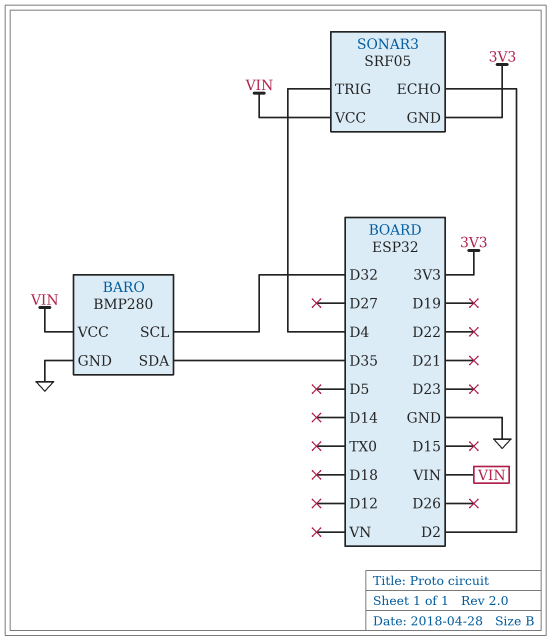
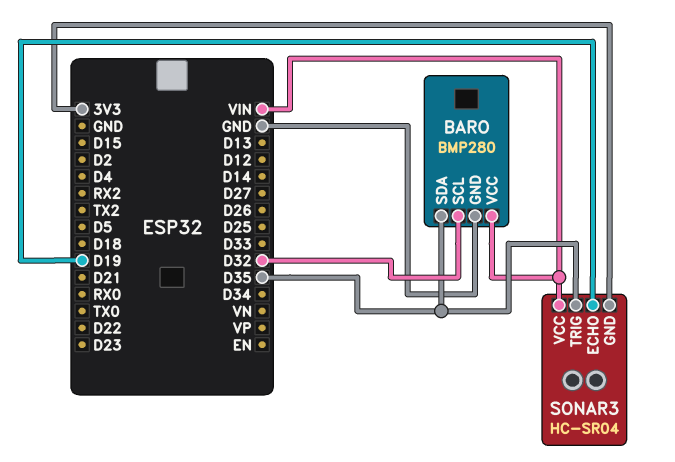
SONAR3: SRF05 -> HC-SR04
SONAR3 pin ECHO: D2 -> D19
SONAR3 pin TRIG: D4 -> D35

